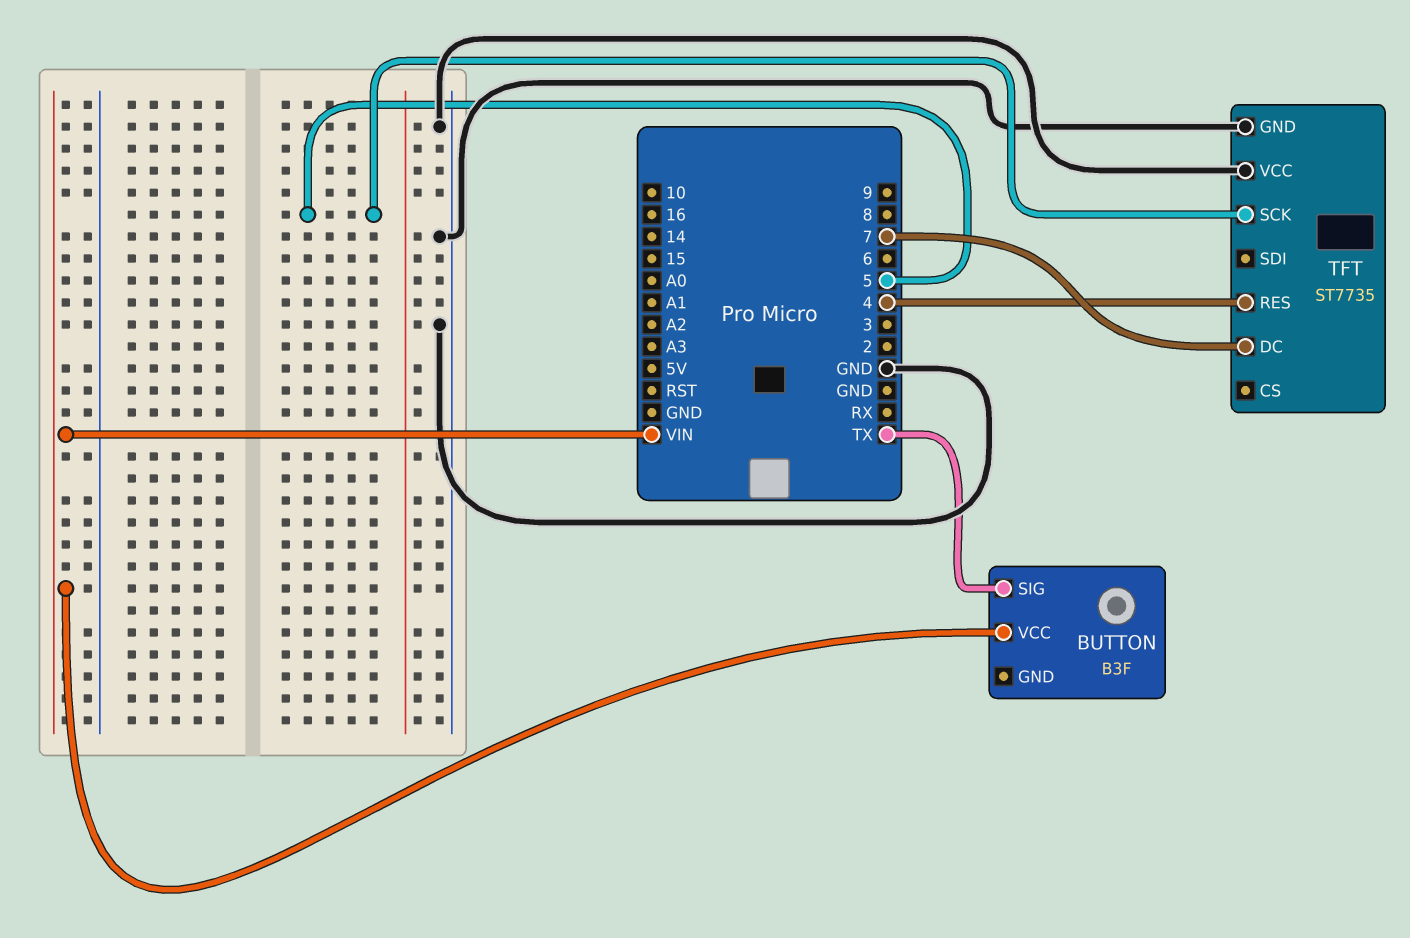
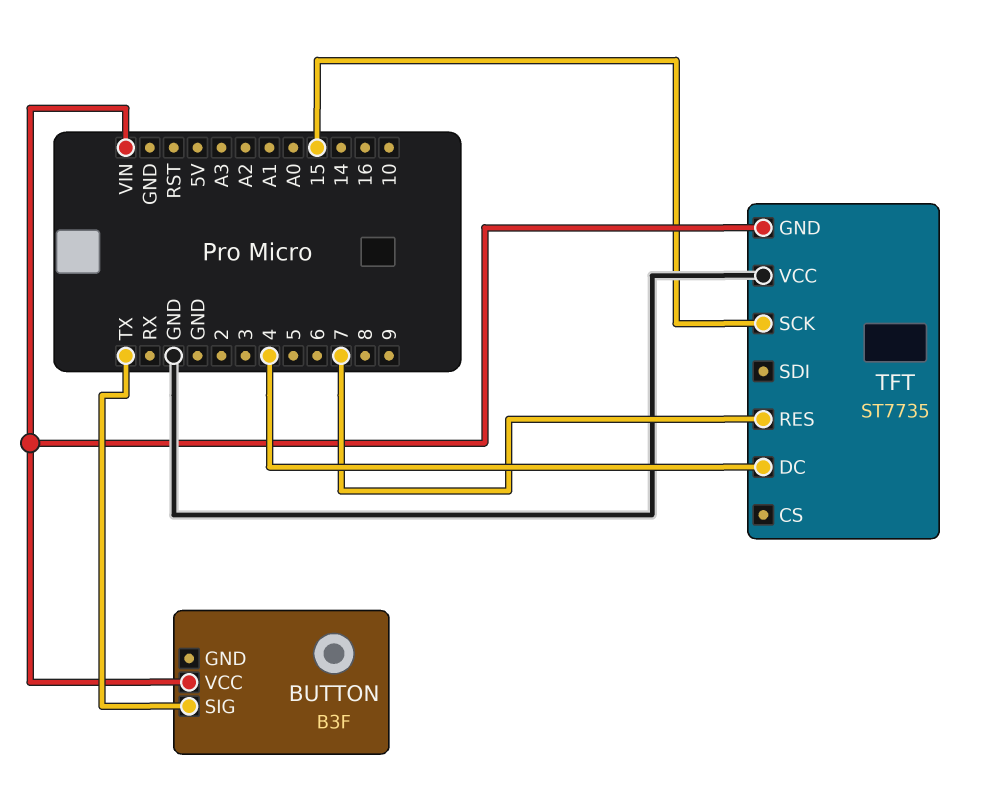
TFT pin DC: 7 -> 4
TFT pin GND: GND -> VIN
TFT pin RES: 4 -> 7
TFT pin SCK: 5 -> 15

